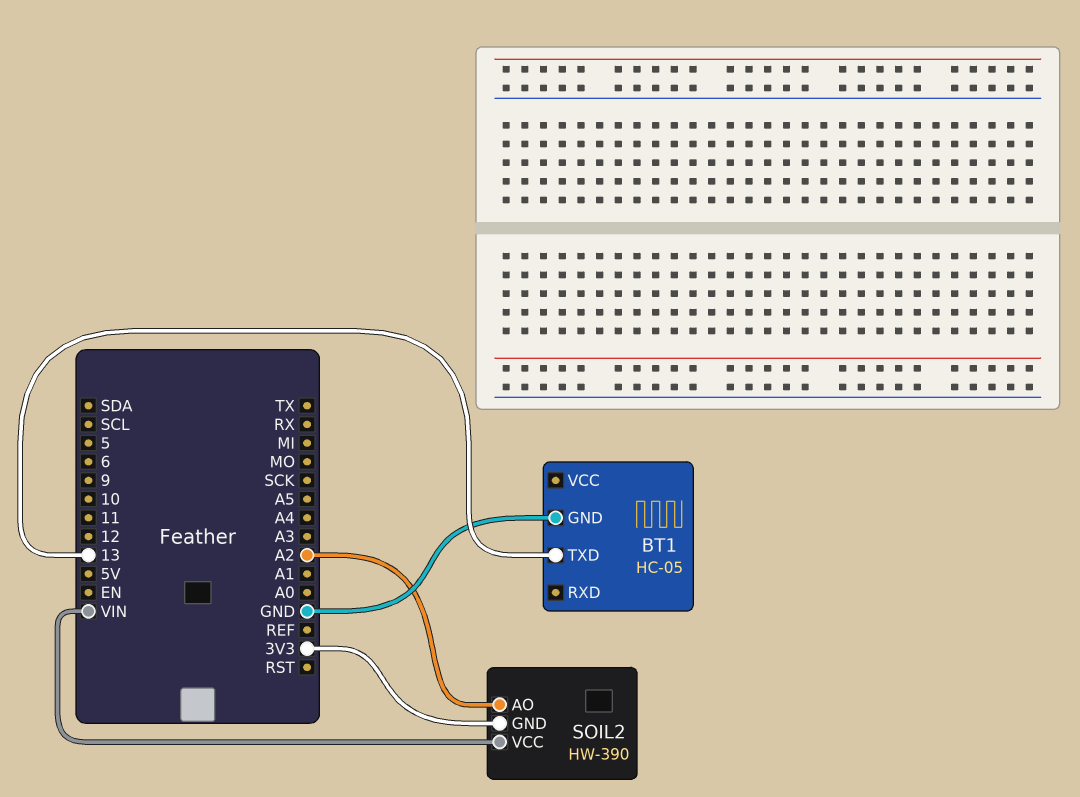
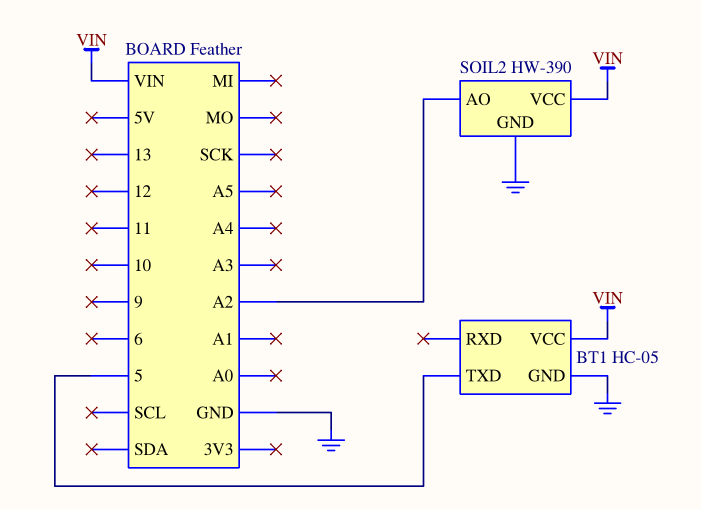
BT1 pin TXD: 13 -> 5
BT1 pin VCC: none -> VIN
SOIL2 pin GND: 3V3 -> GND

